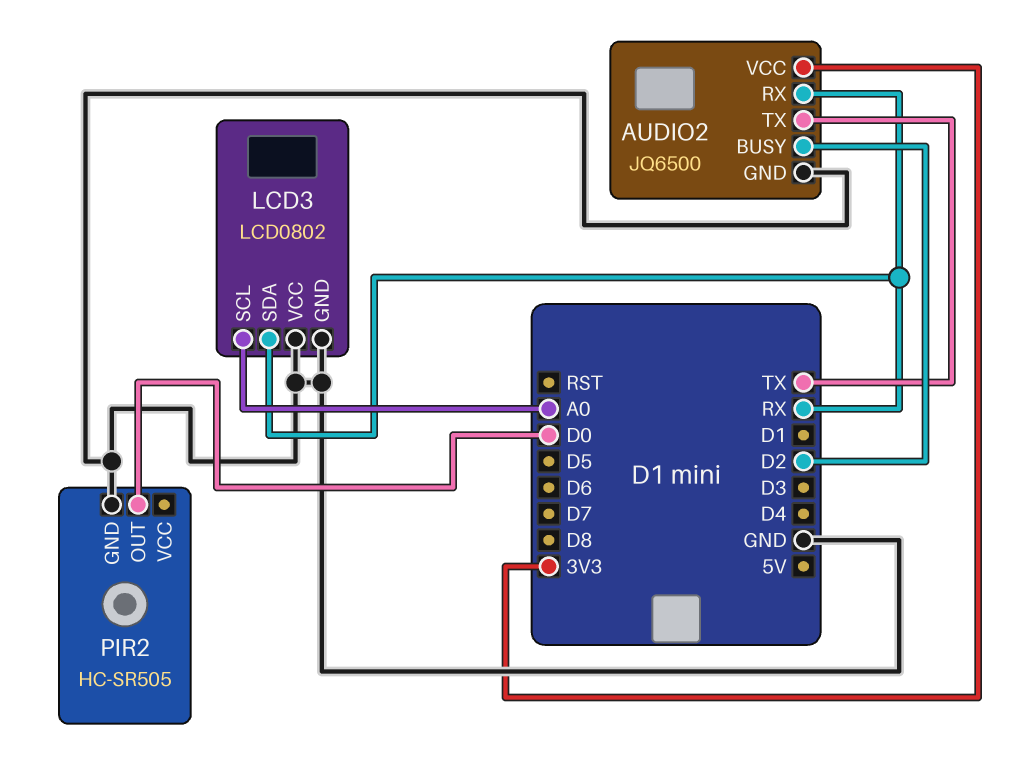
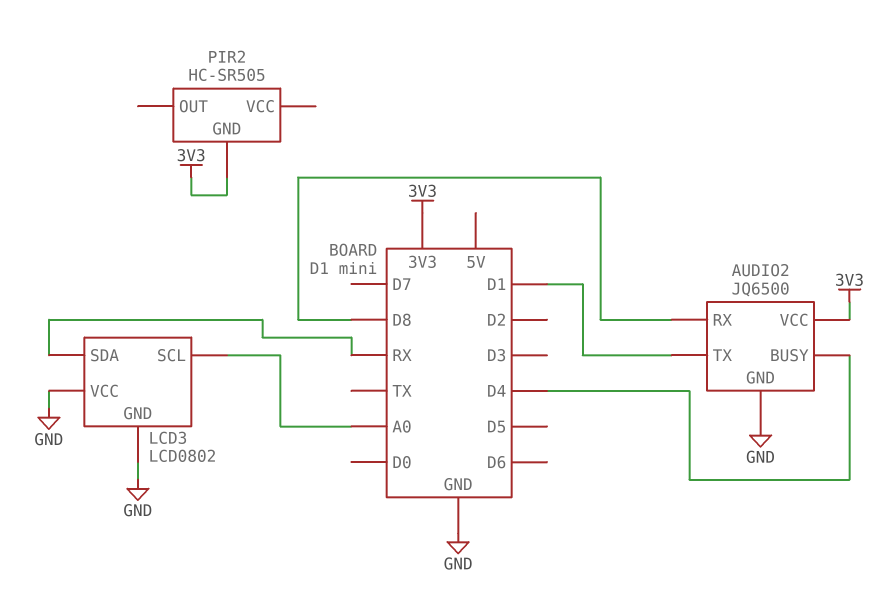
AUDIO2 pin BUSY: D2 -> D4
AUDIO2 pin RX: RX -> D8
AUDIO2 pin TX: TX -> D1
PIR2 pin GND: GND -> 3V3
PIR2 pin OUT: D0 -> none

